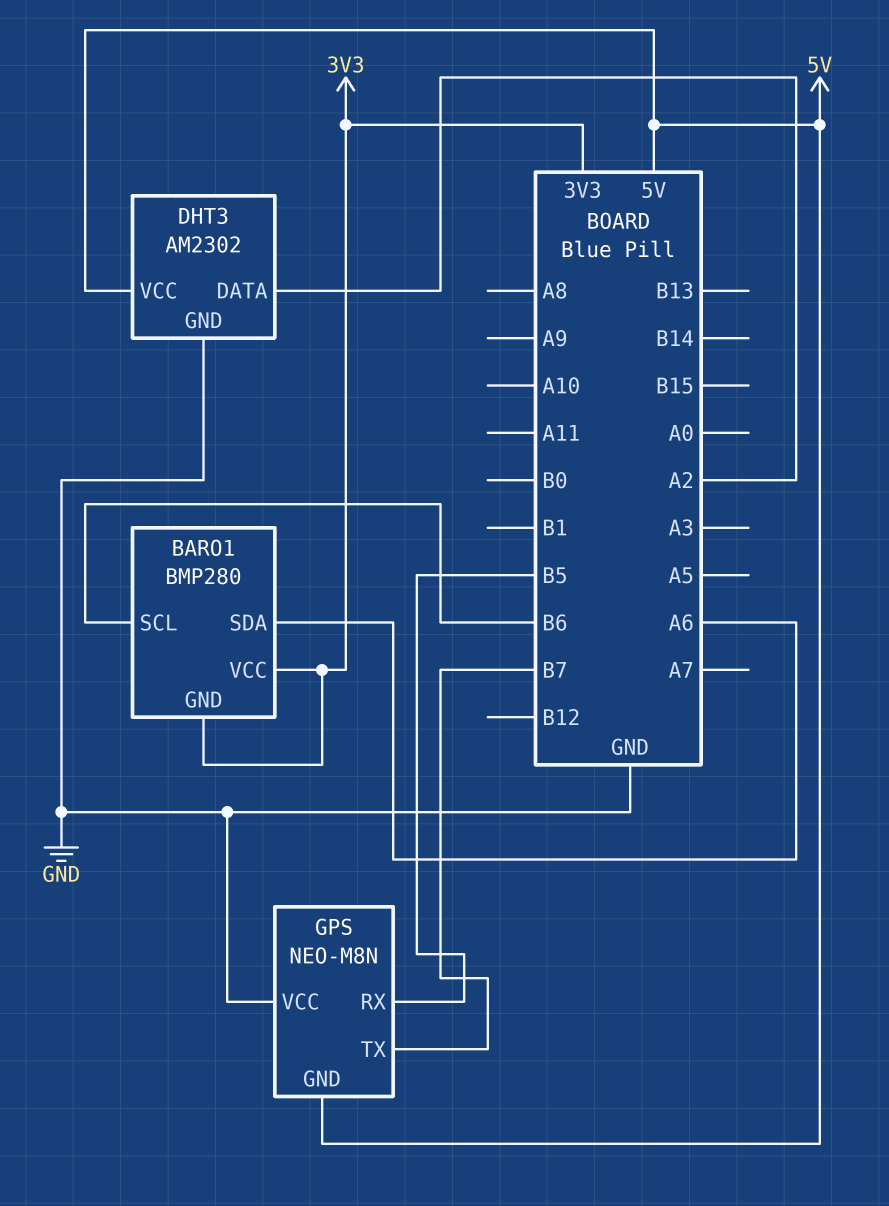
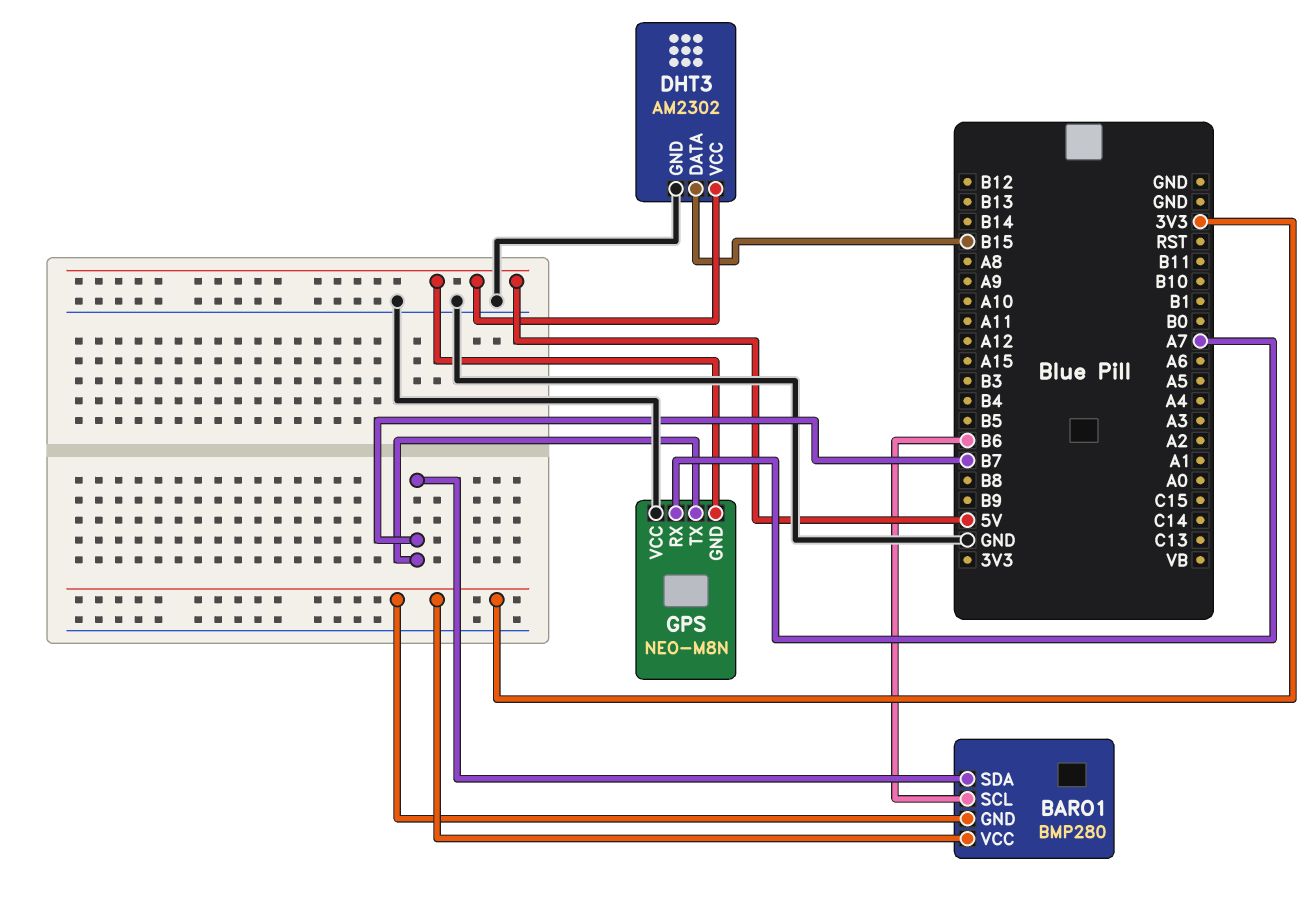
BARO1 pin SDA: A6 -> B7
DHT3 pin DATA: A2 -> B15
GPS pin RX: B5 -> A7

